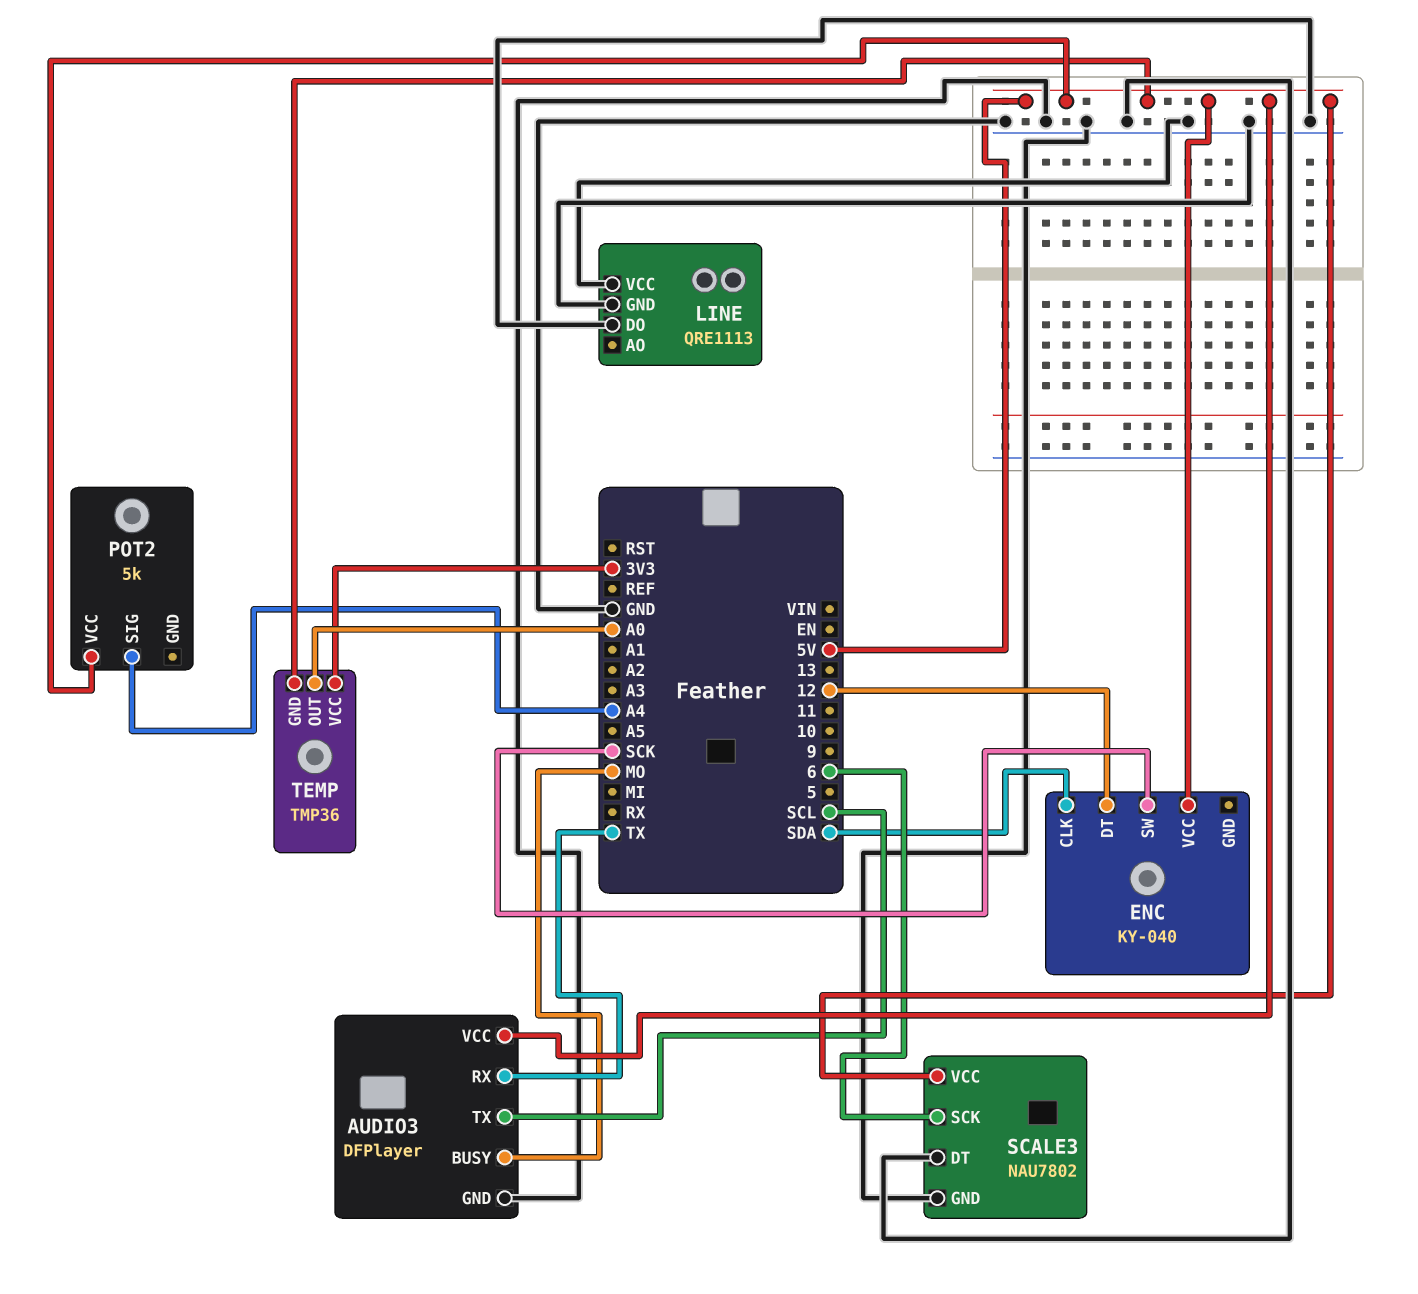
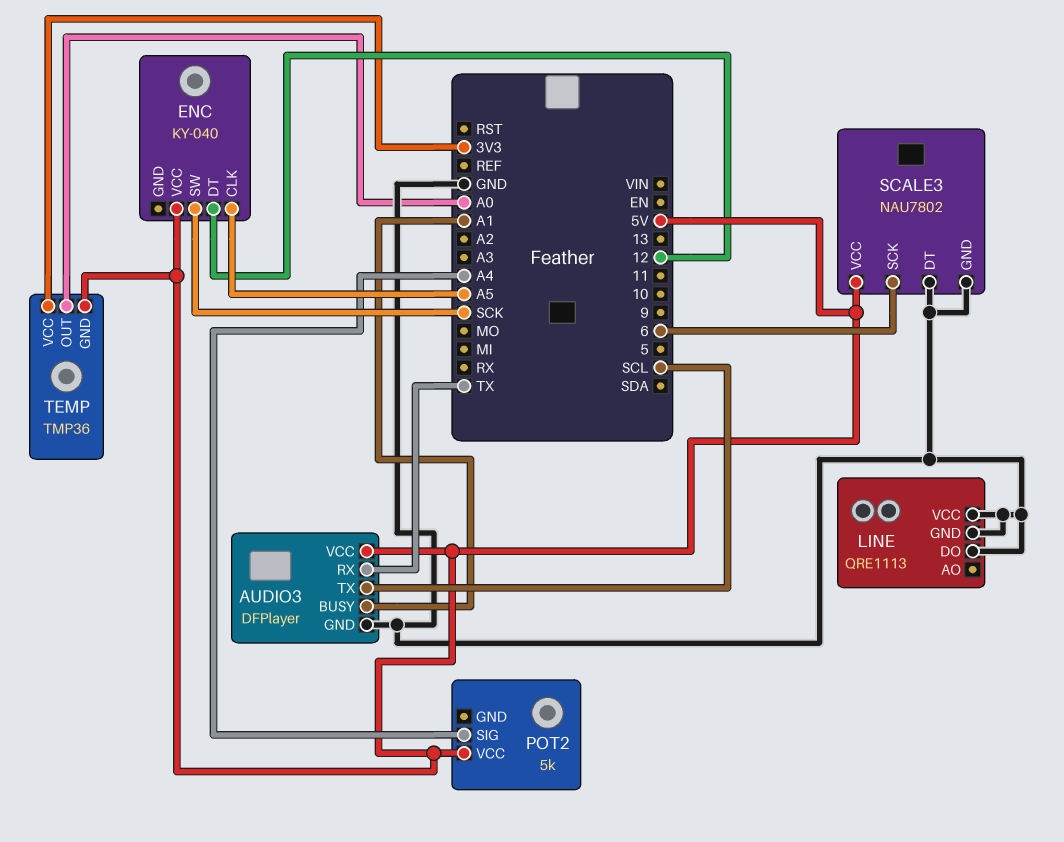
AUDIO3 pin BUSY: MO -> A1
ENC pin CLK: SDA -> A5

